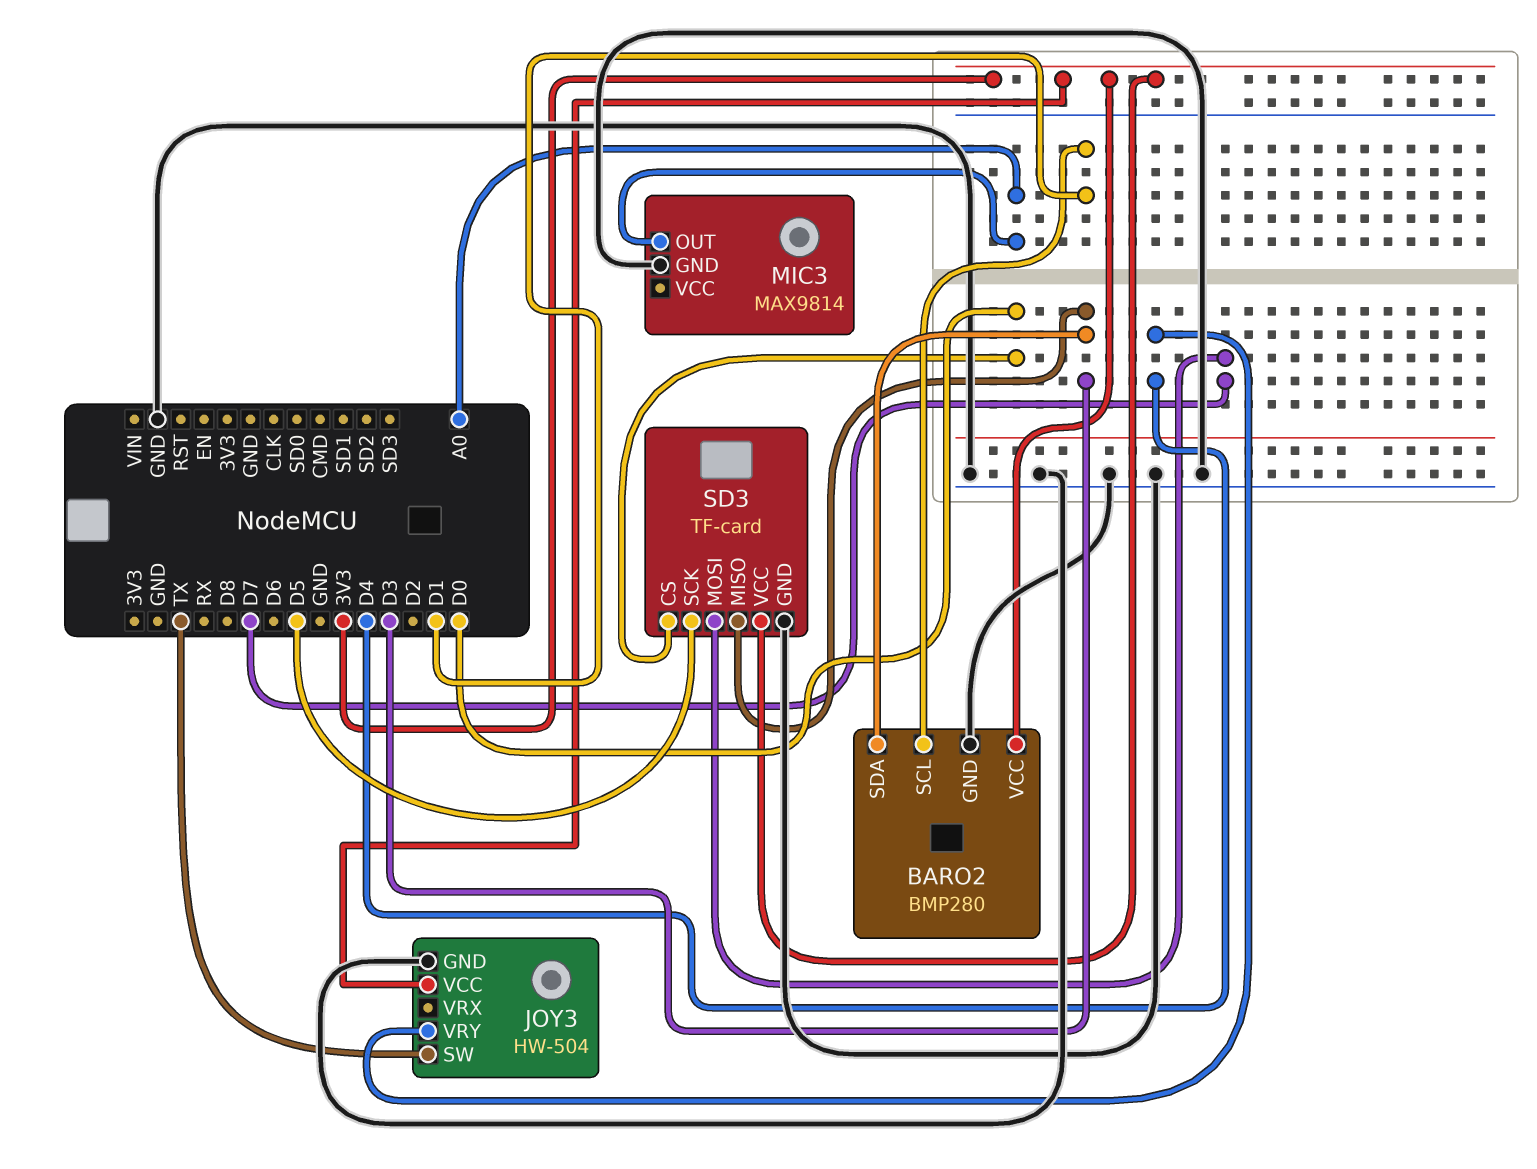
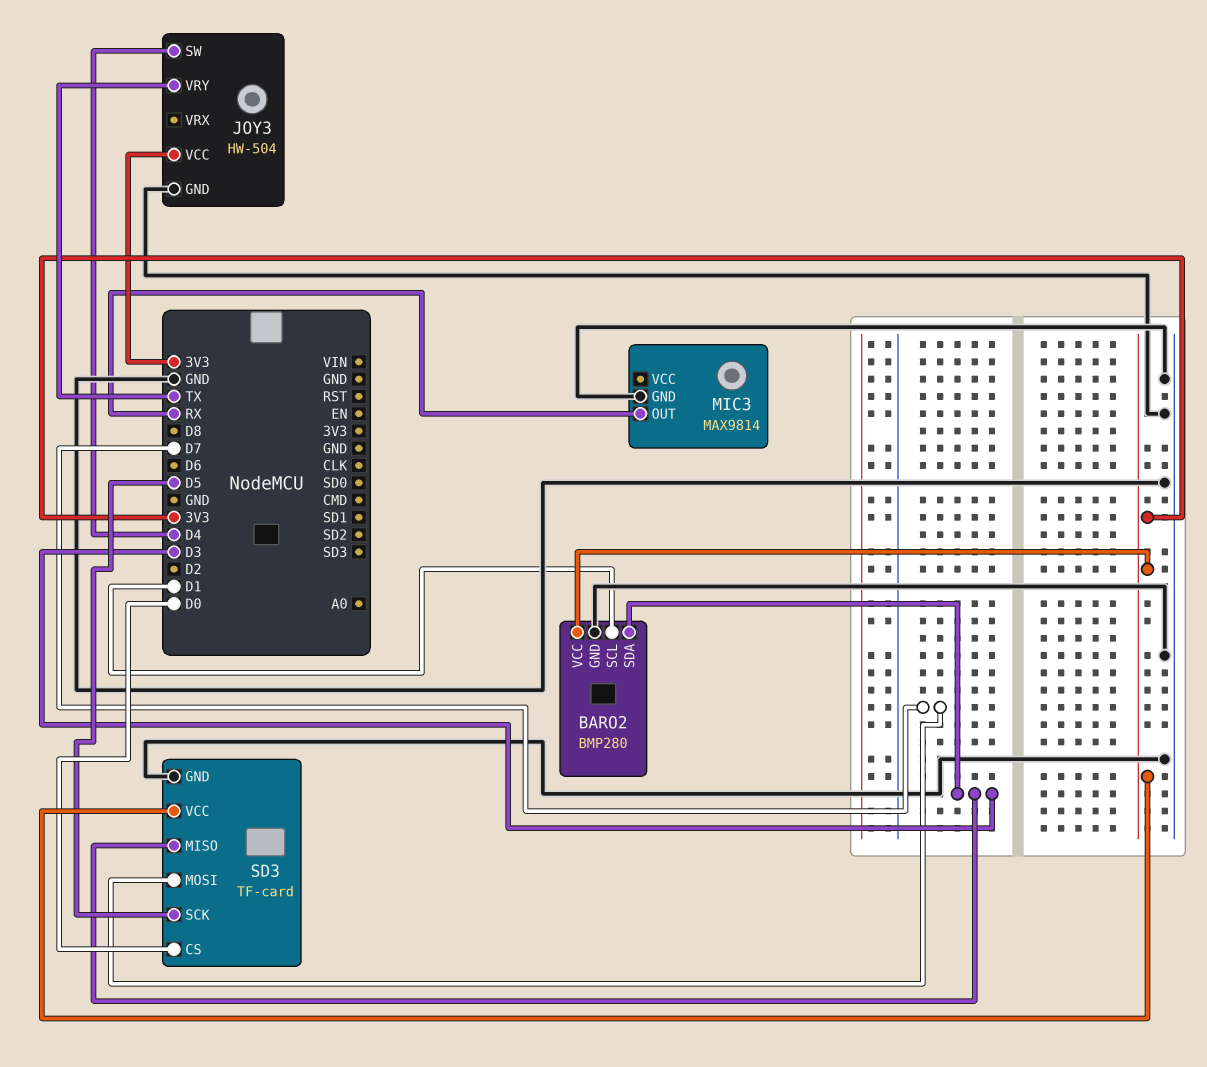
JOY3 pin SW: TX -> D4
JOY3 pin VRY: D4 -> TX
MIC3 pin OUT: A0 -> RX

